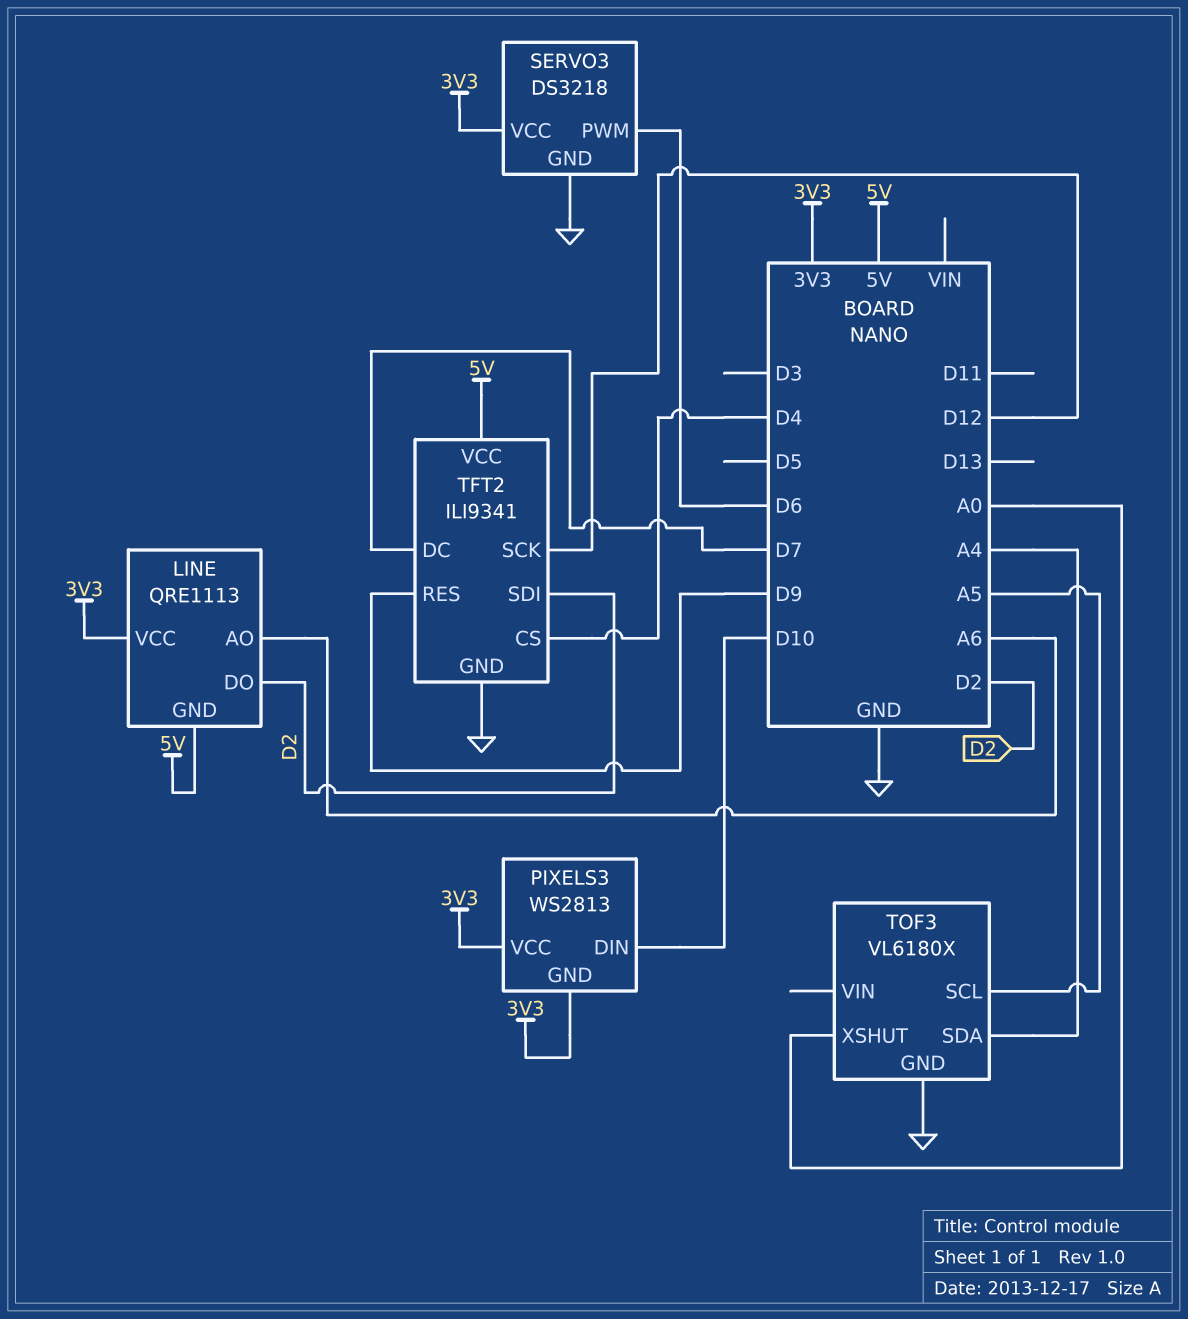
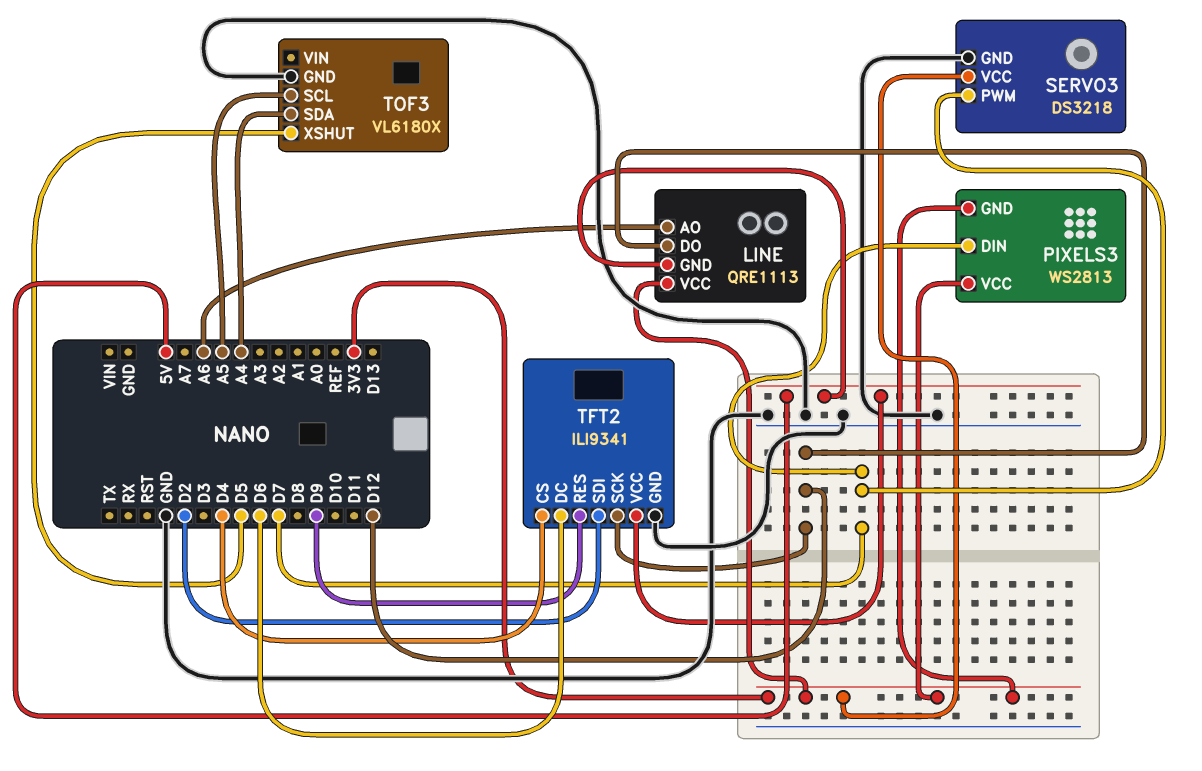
LINE pin DO: D2 -> D12
PIXELS3 pin DIN: D10 -> D7
SERVO3 pin PWM: D6 -> D7
TFT2 pin DC: D7 -> D6
TOF3 pin XSHUT: A0 -> D5

